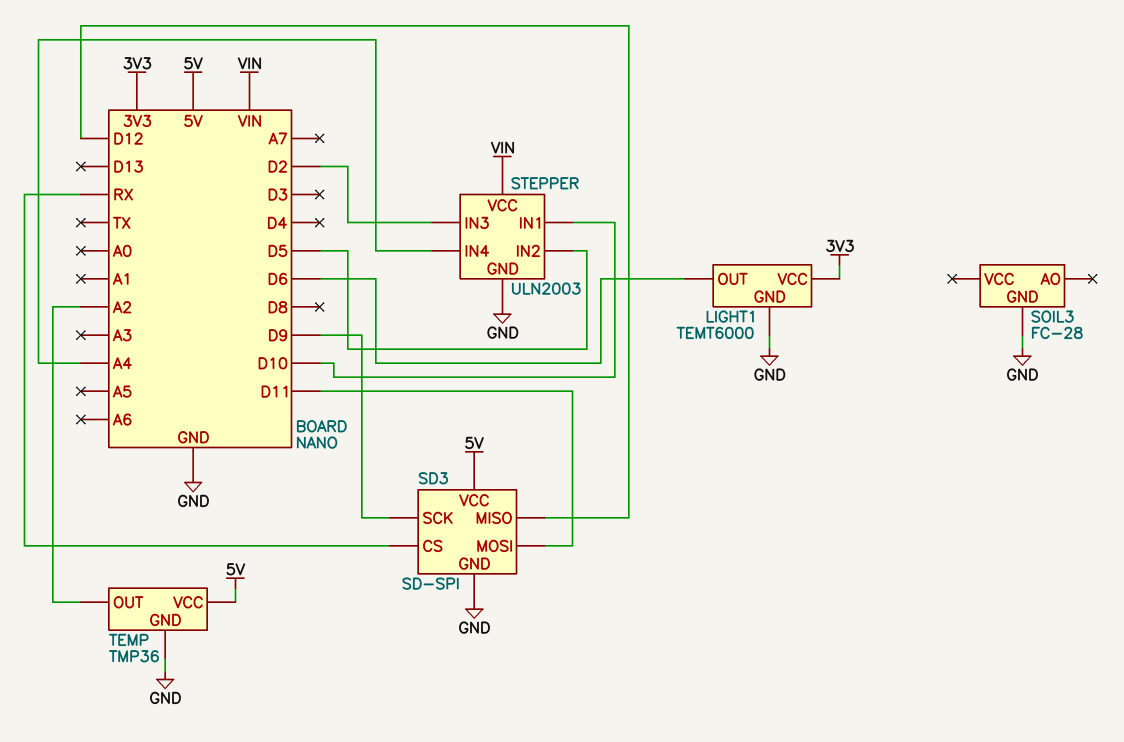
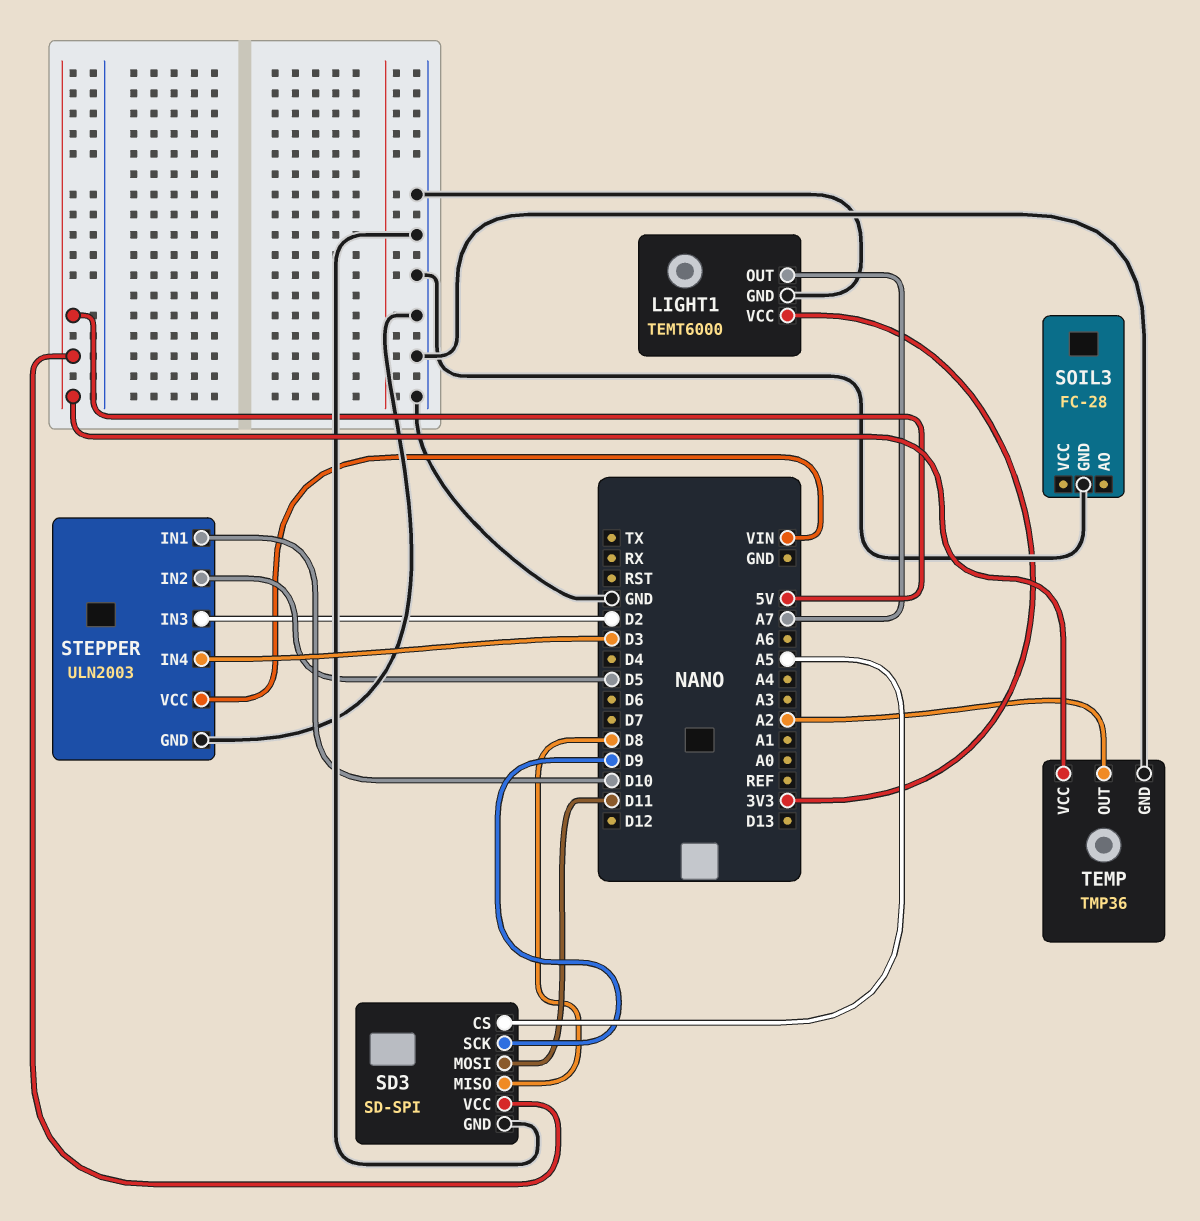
LIGHT1 pin OUT: D6 -> A7
SD3 pin CS: RX -> A5
SD3 pin MISO: D12 -> D8
STEPPER pin IN4: A4 -> D3

